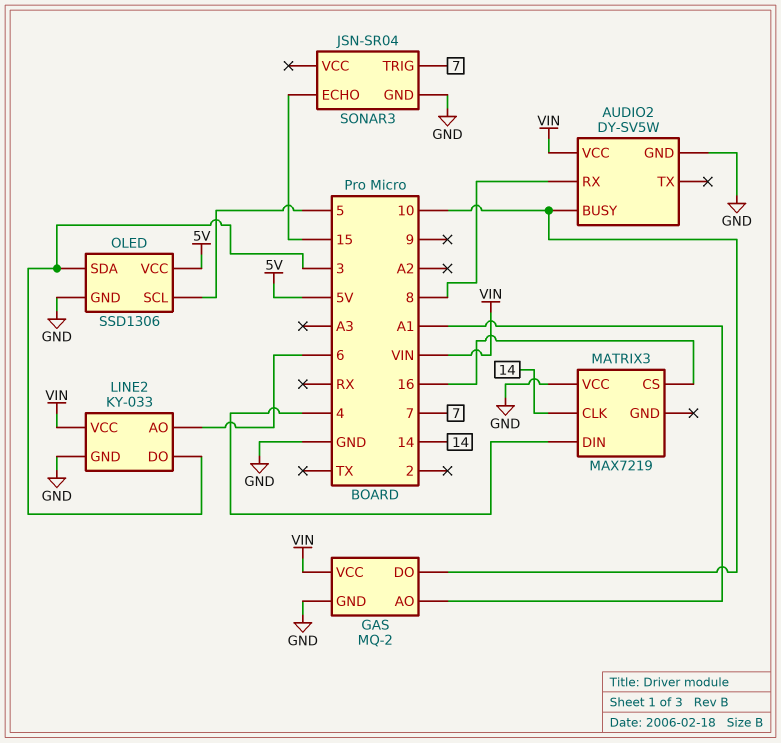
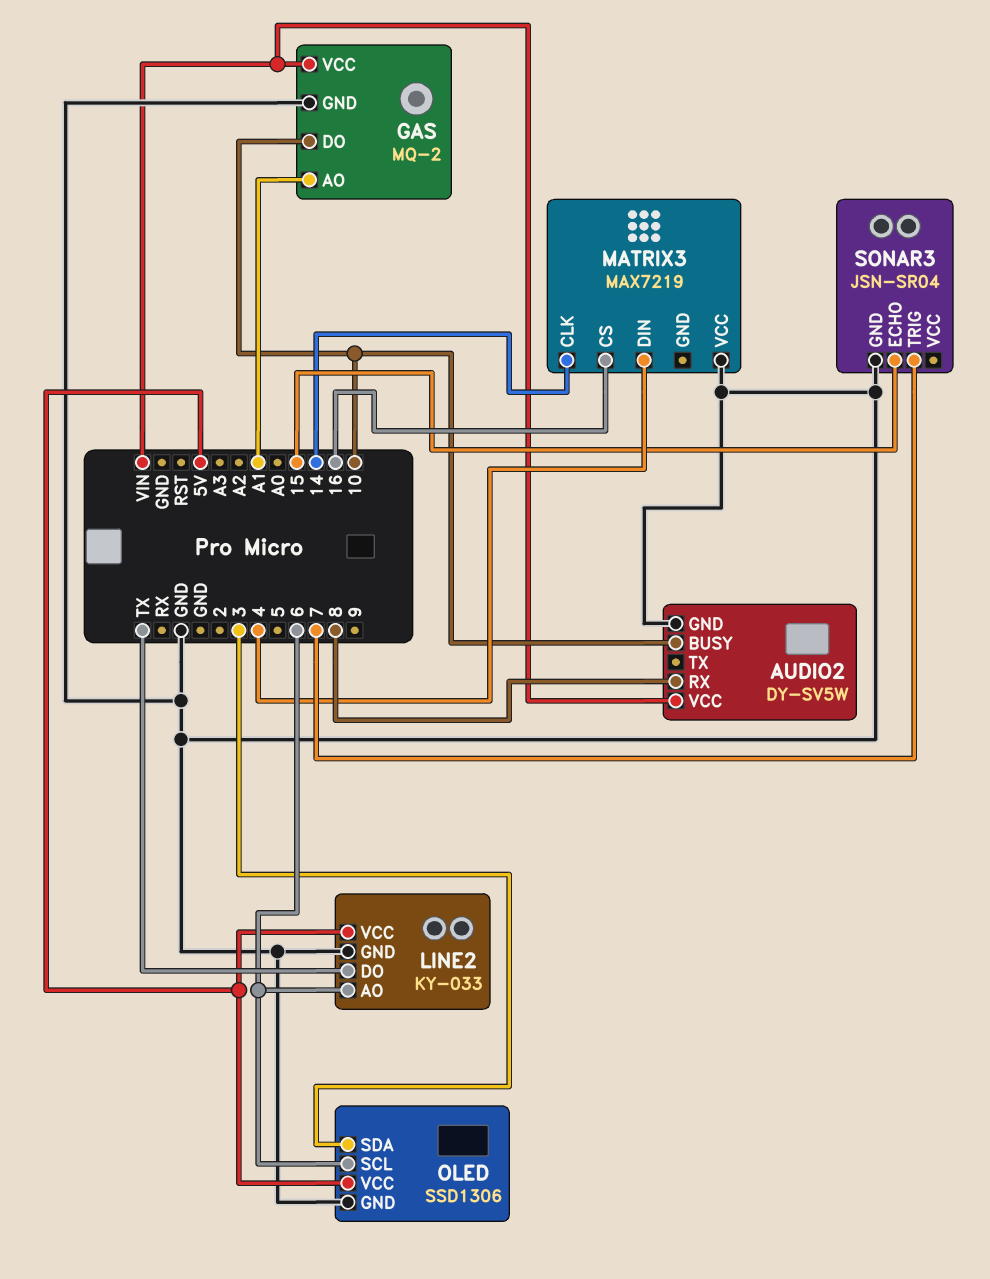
LINE2 pin DO: 3 -> TX
LINE2 pin VCC: VIN -> 5V
OLED pin SCL: 5 -> 6

